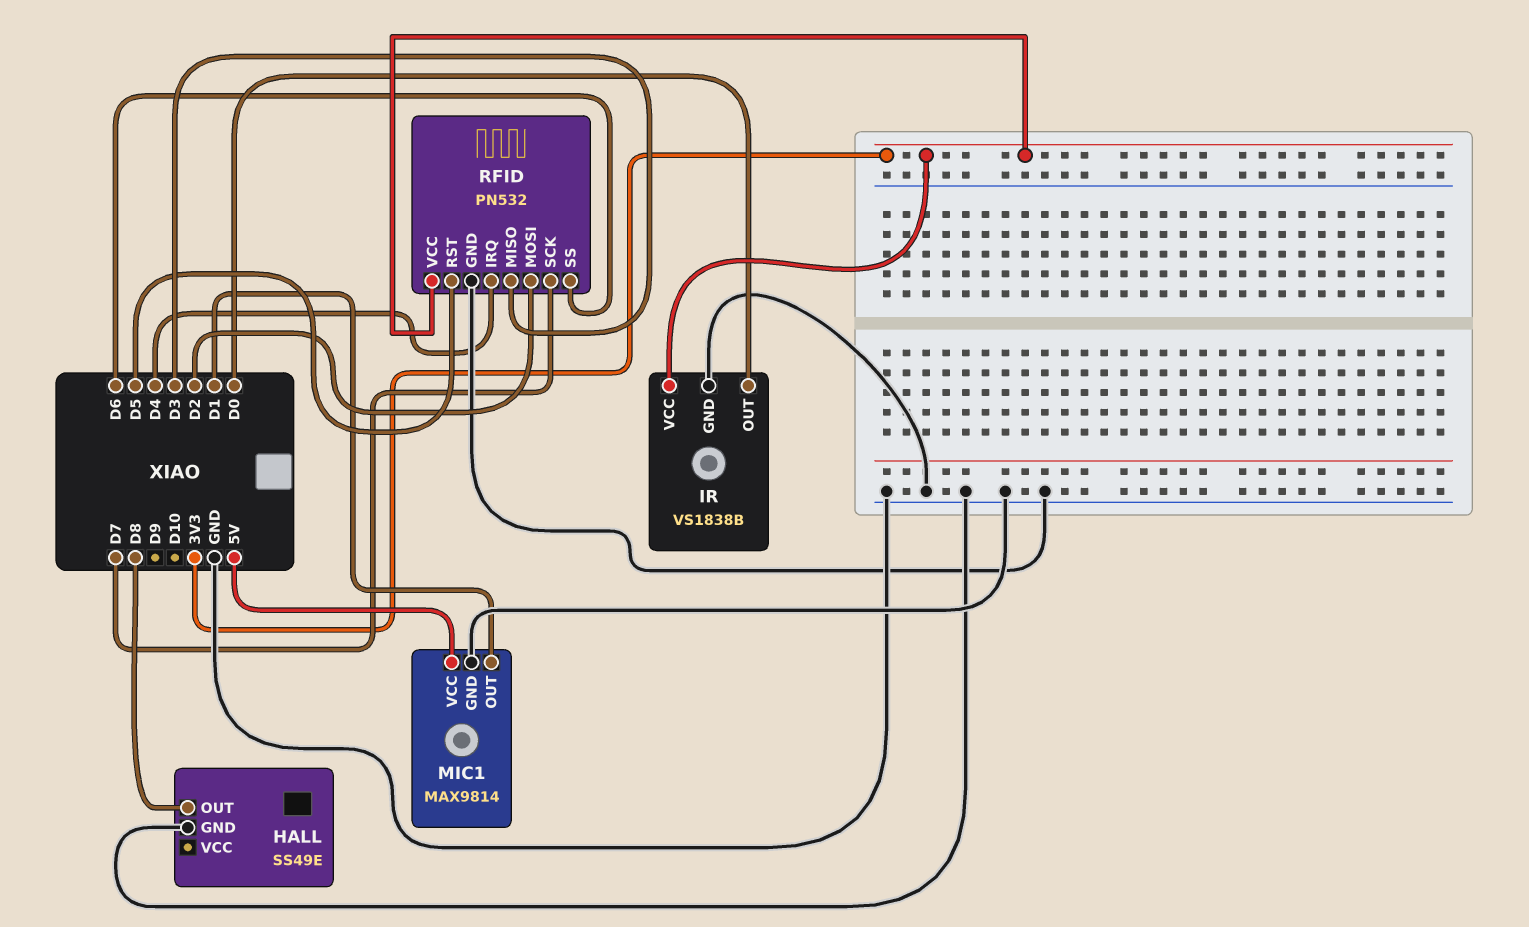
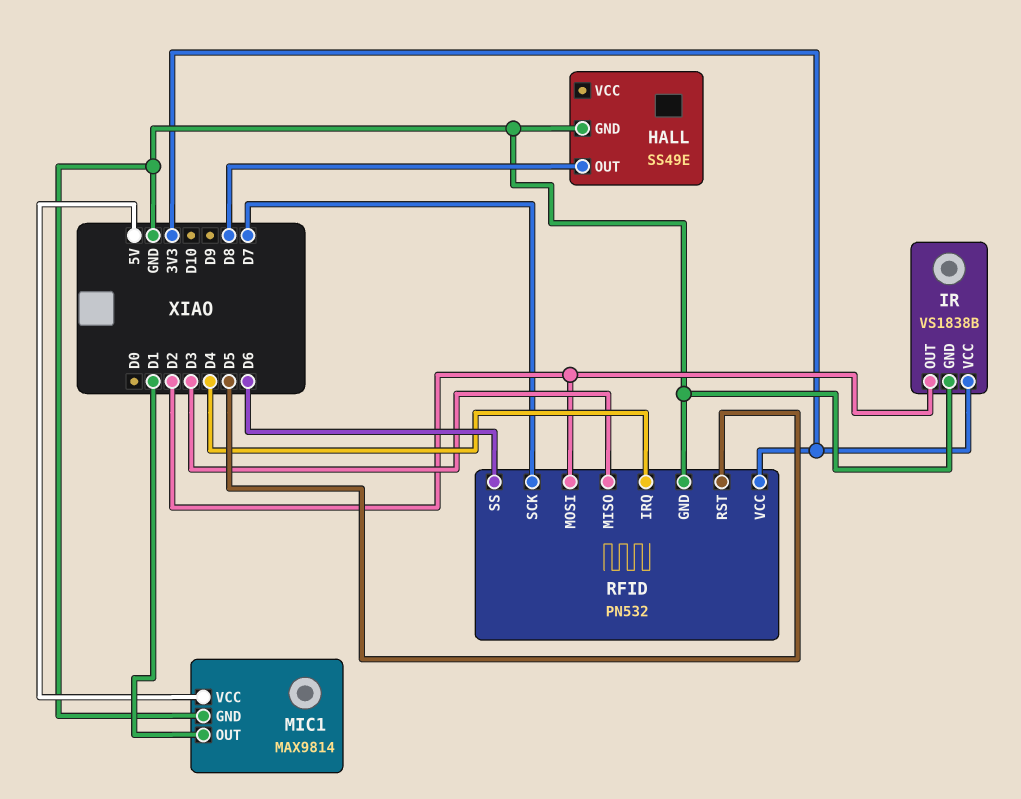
IR pin OUT: D0 -> D2

